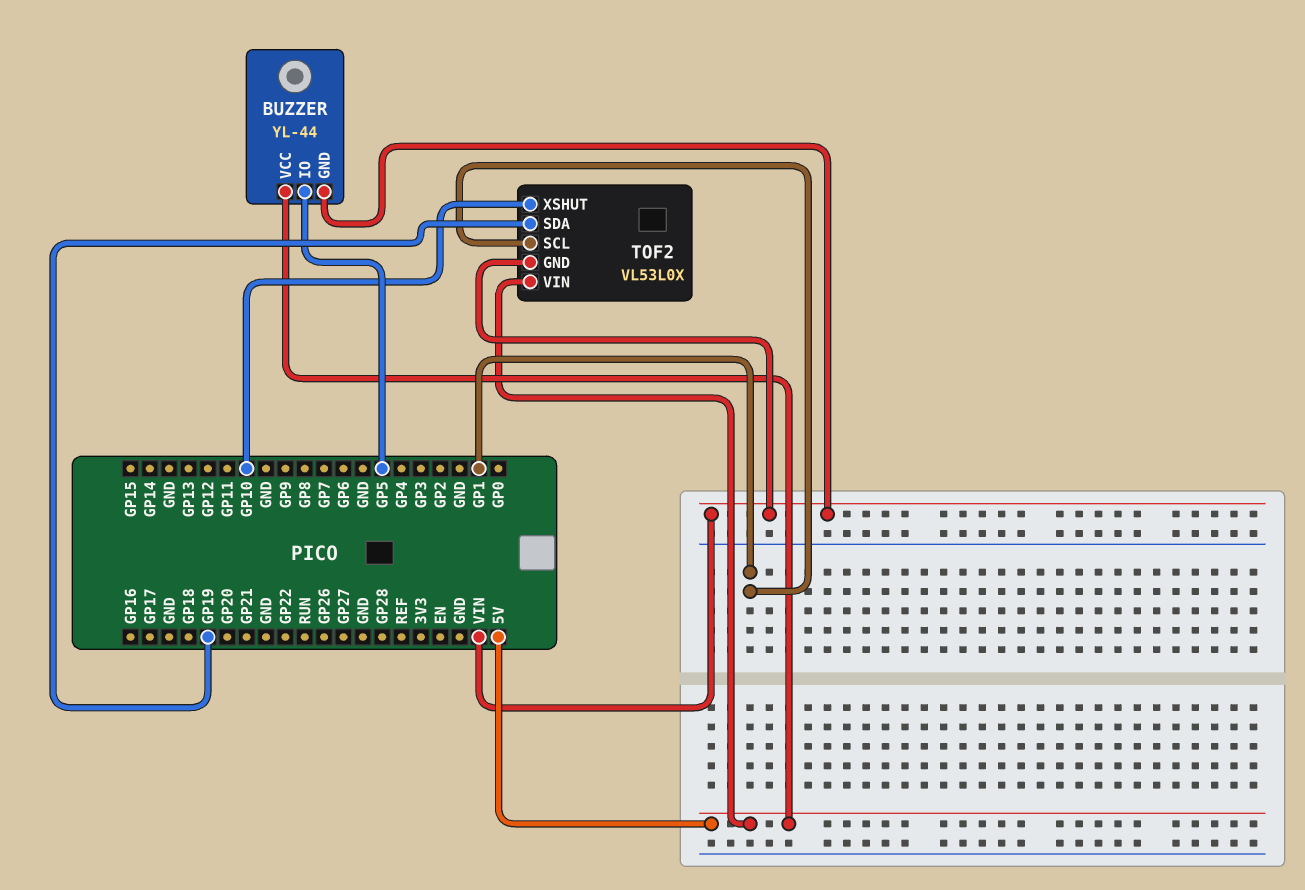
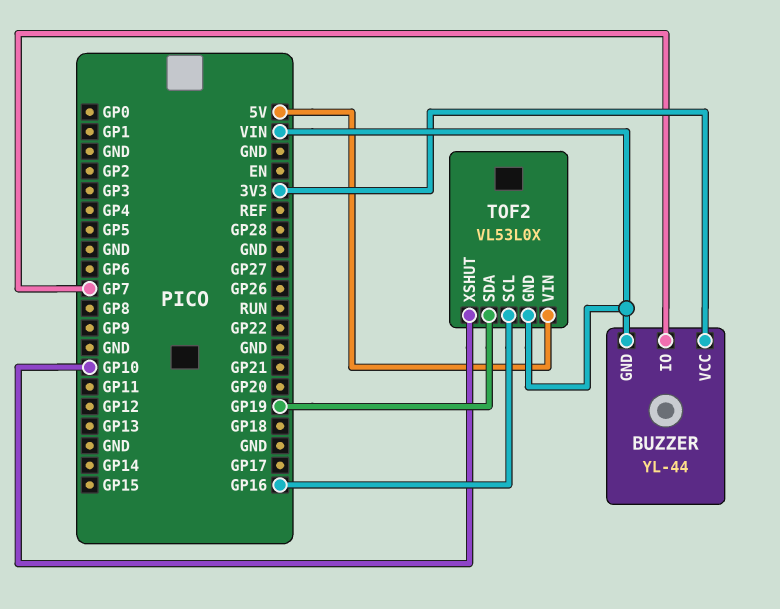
BUZZER pin IO: GP5 -> GP7
BUZZER pin VCC: 5V -> 3V3
TOF2 pin SCL: GP1 -> GP16

